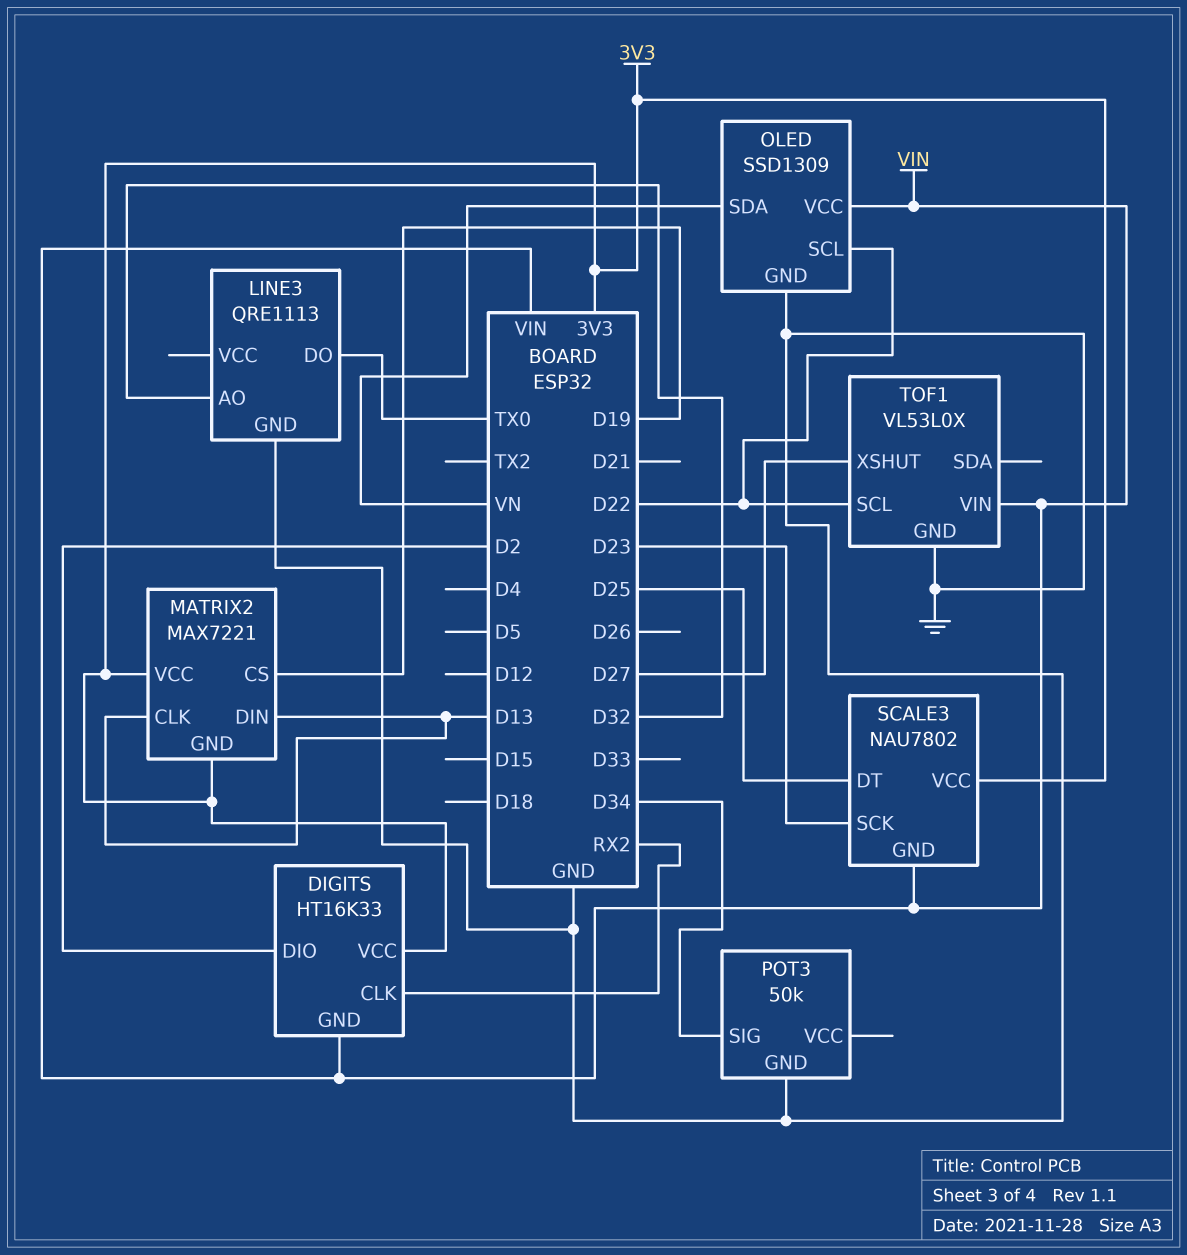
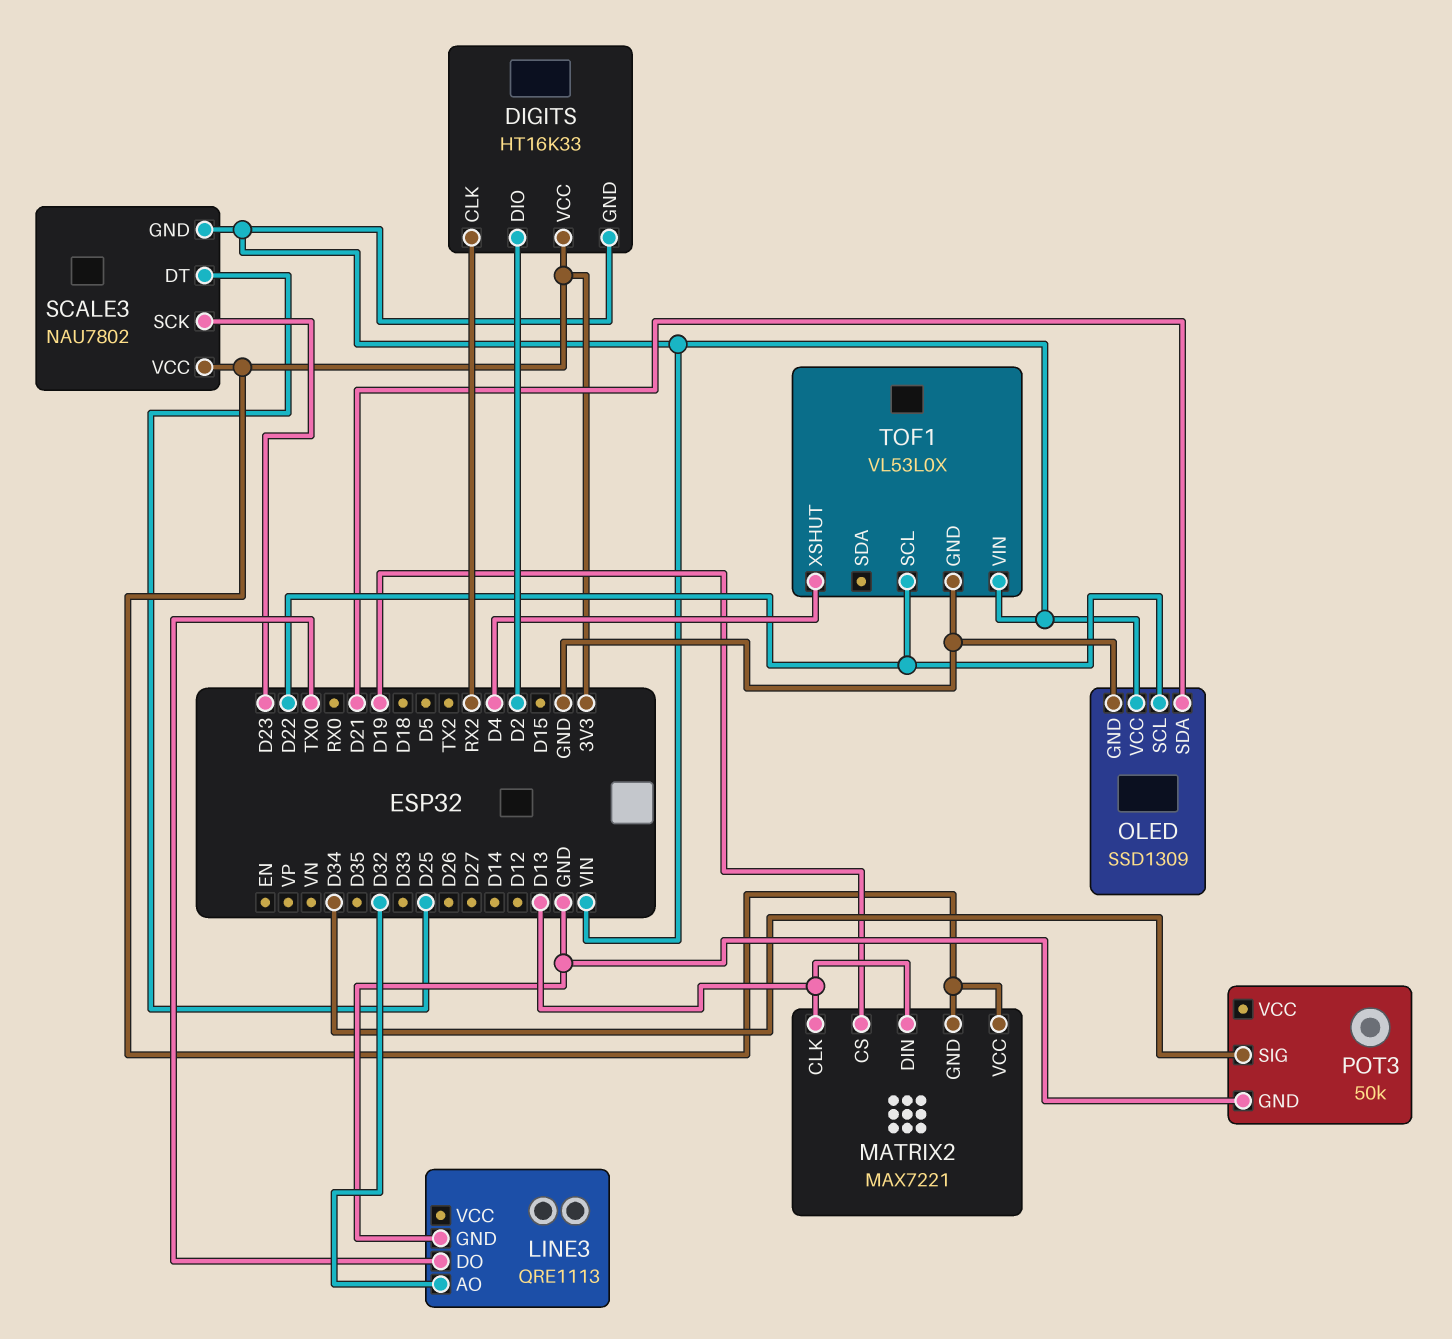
OLED pin SDA: VN -> D21
TOF1 pin XSHUT: D27 -> D4

